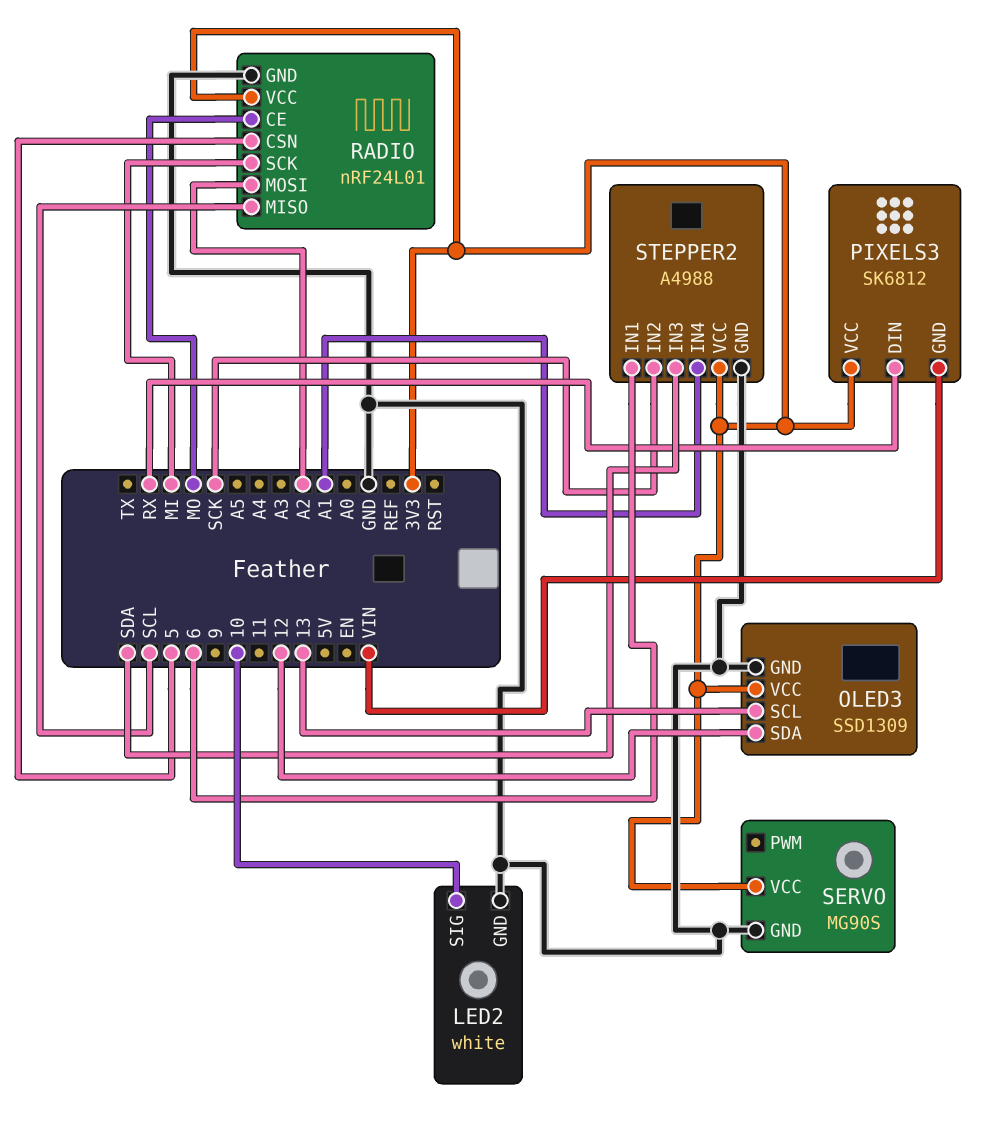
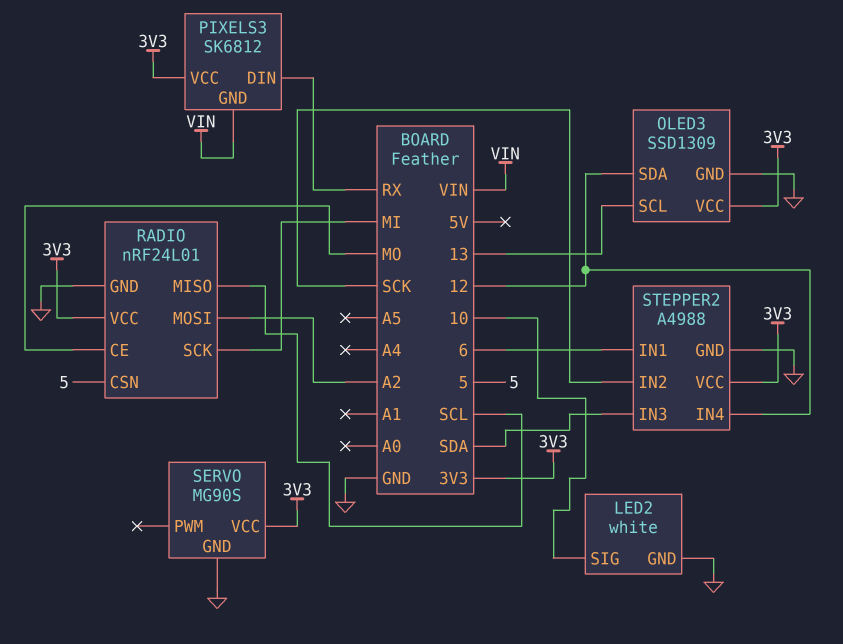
STEPPER2 pin IN4: A1 -> 12

